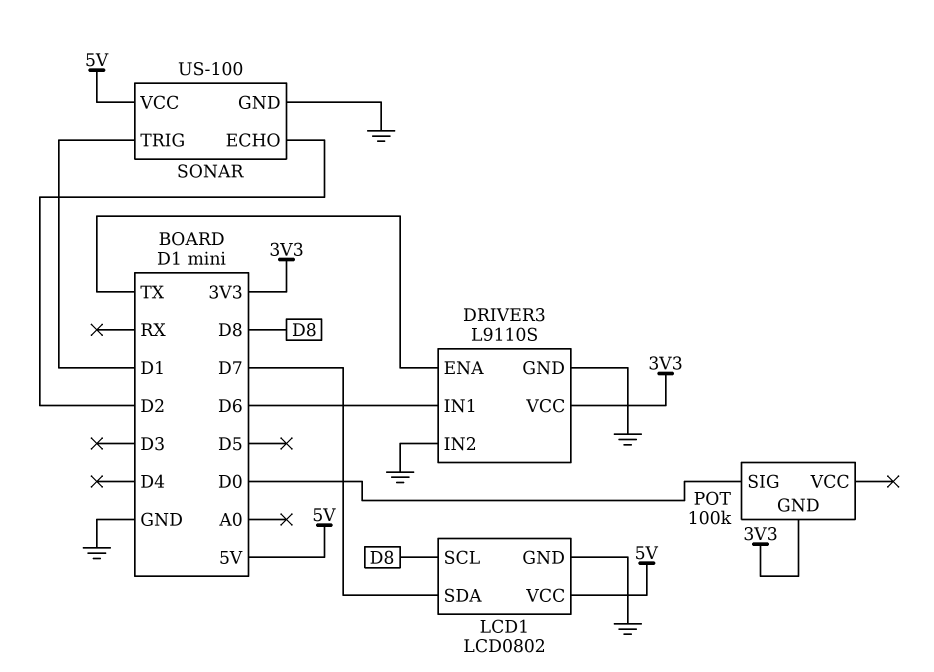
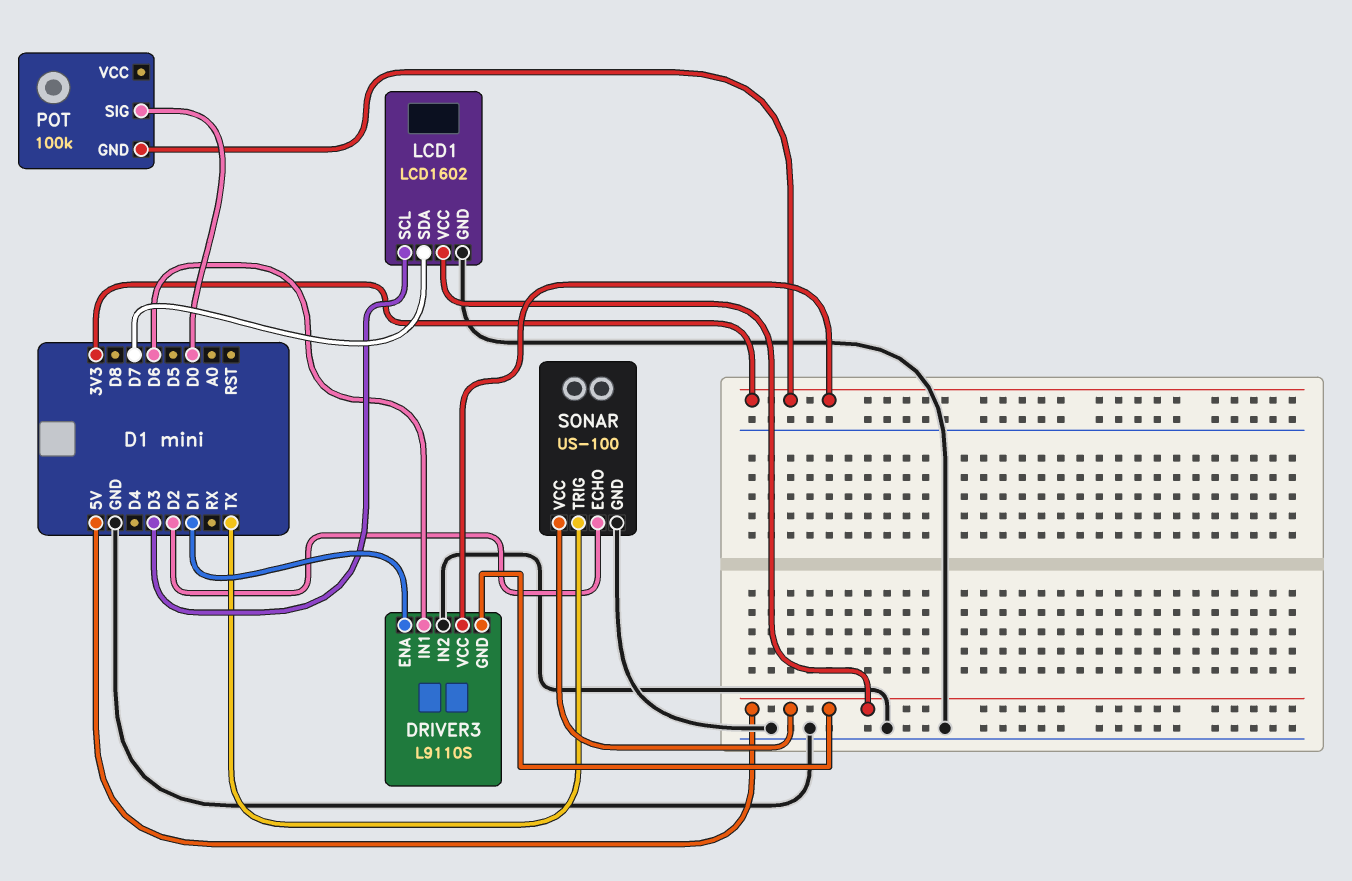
DRIVER3 pin ENA: TX -> D1
DRIVER3 pin GND: GND -> 5V
LCD1: LCD0802 -> LCD1602
LCD1 pin SCL: D8 -> D3
SONAR pin TRIG: D1 -> TX

